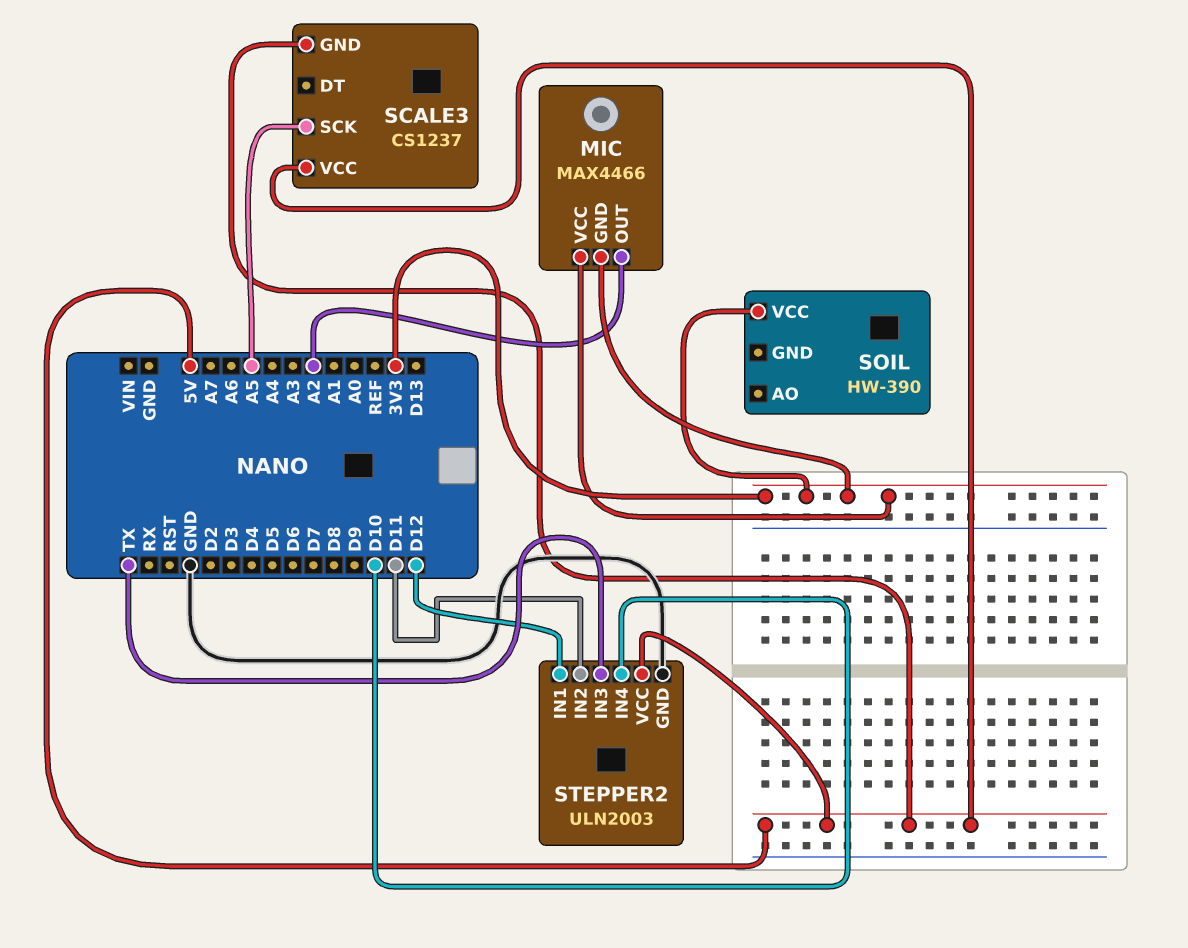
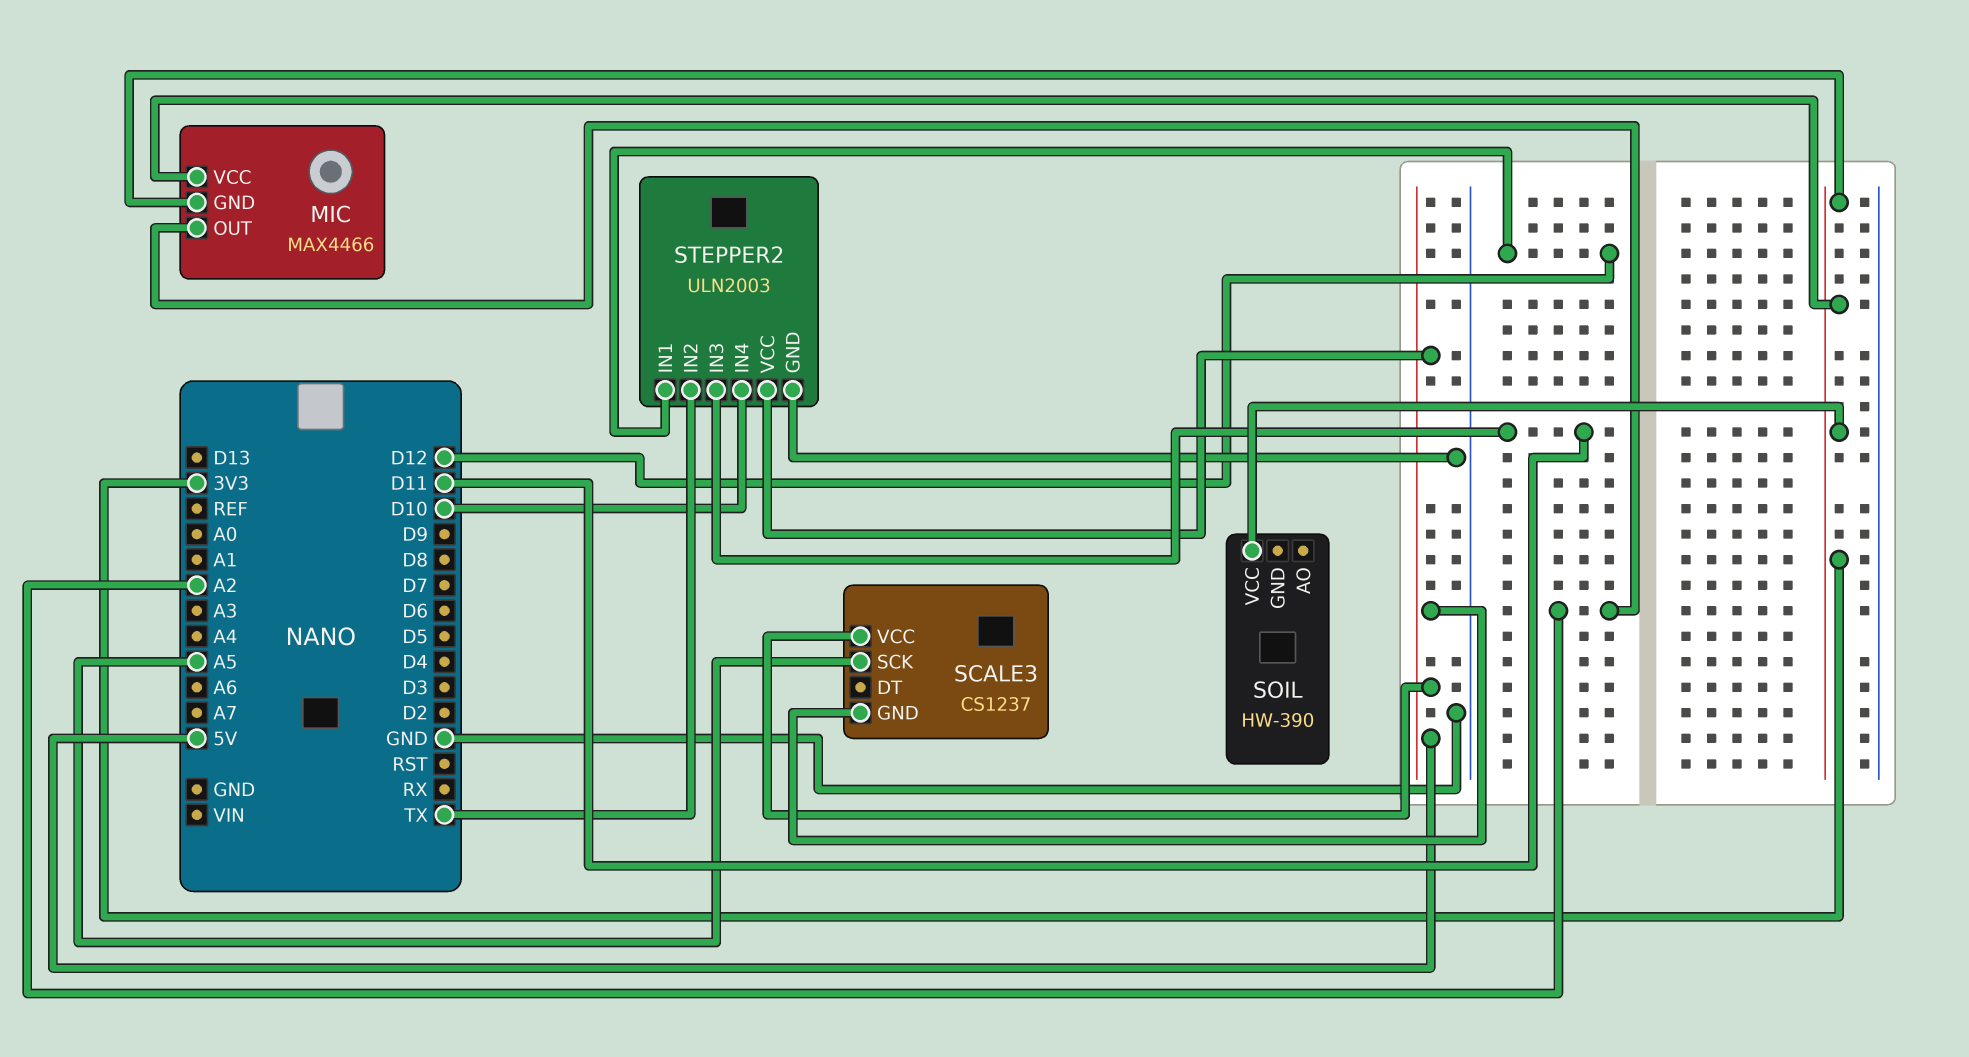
STEPPER2 pin IN2: D11 -> TX
STEPPER2 pin IN3: TX -> D11

